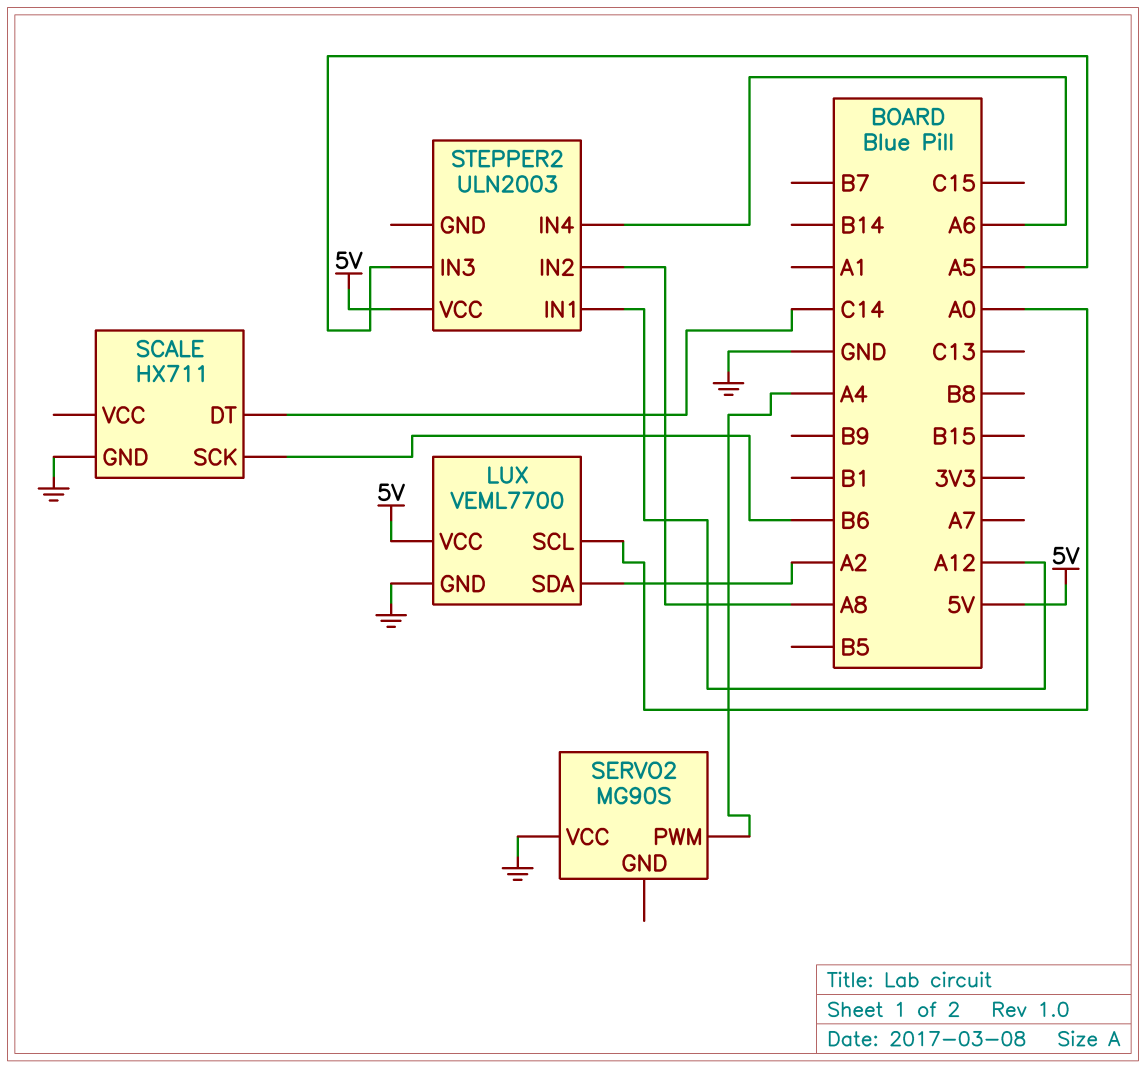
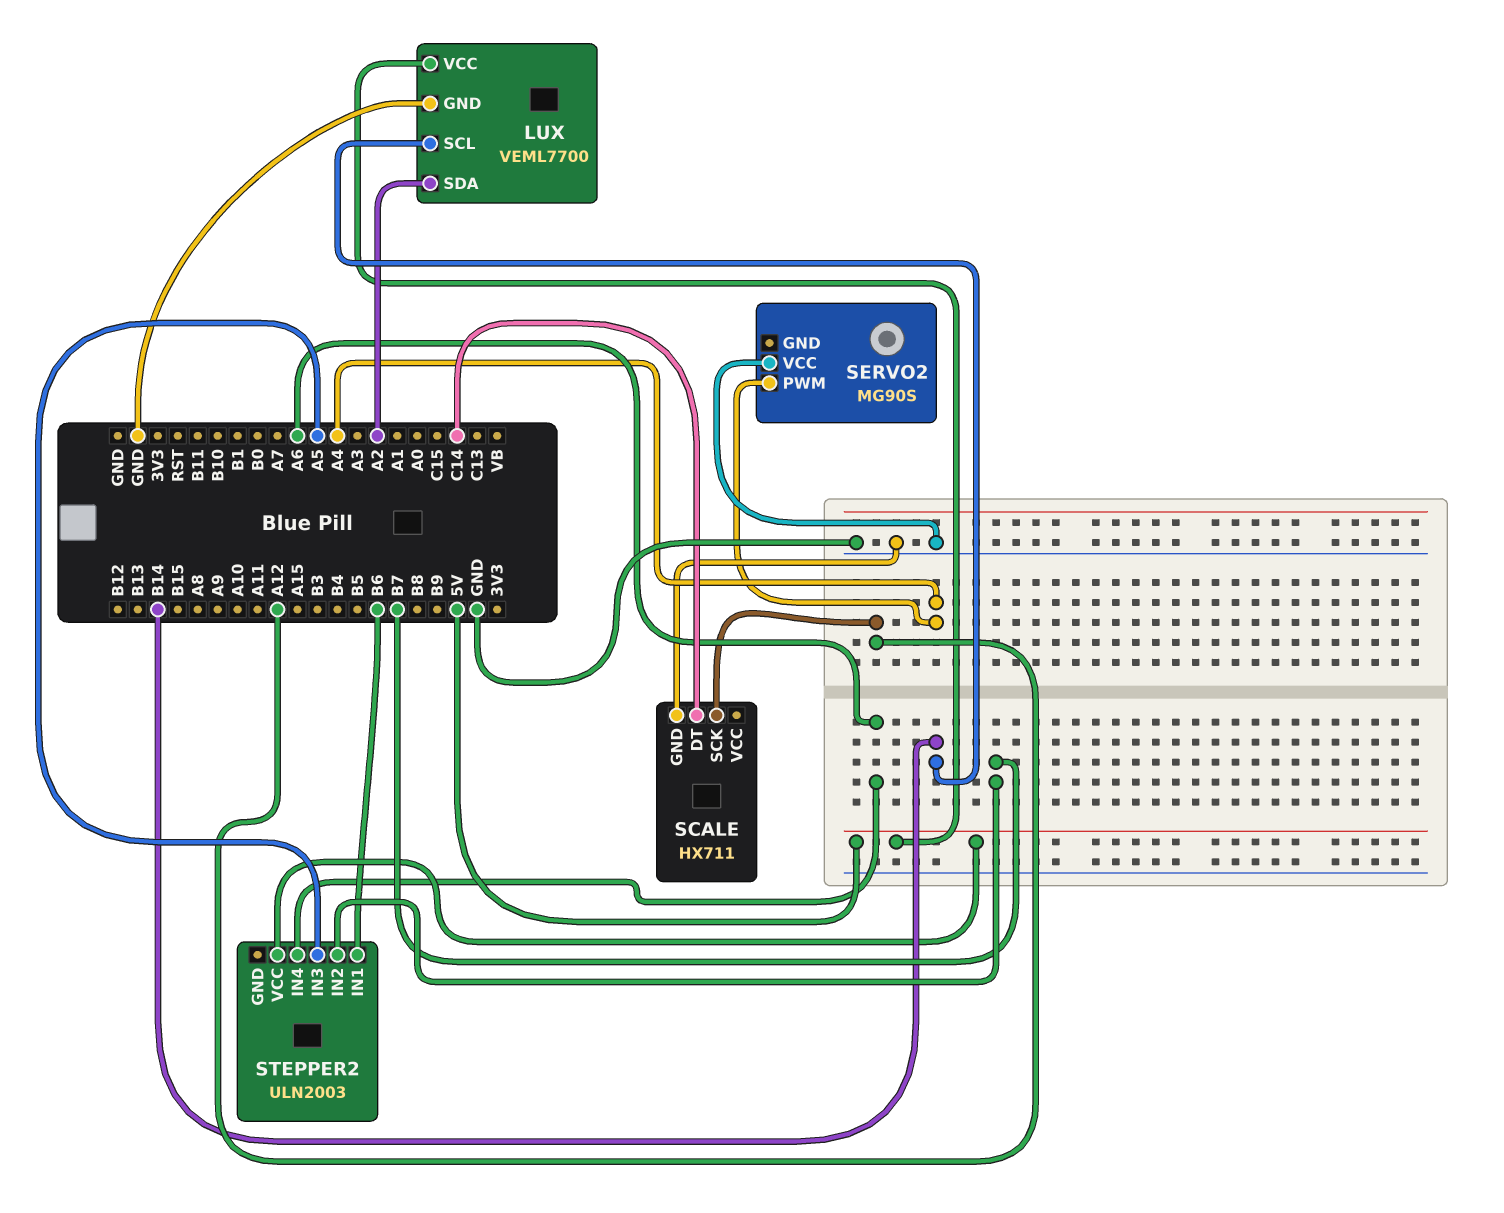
LUX pin SCL: A0 -> B14
SCALE pin SCK: B6 -> A12
STEPPER2 pin IN1: A12 -> B6
STEPPER2 pin IN2: A8 -> B7

